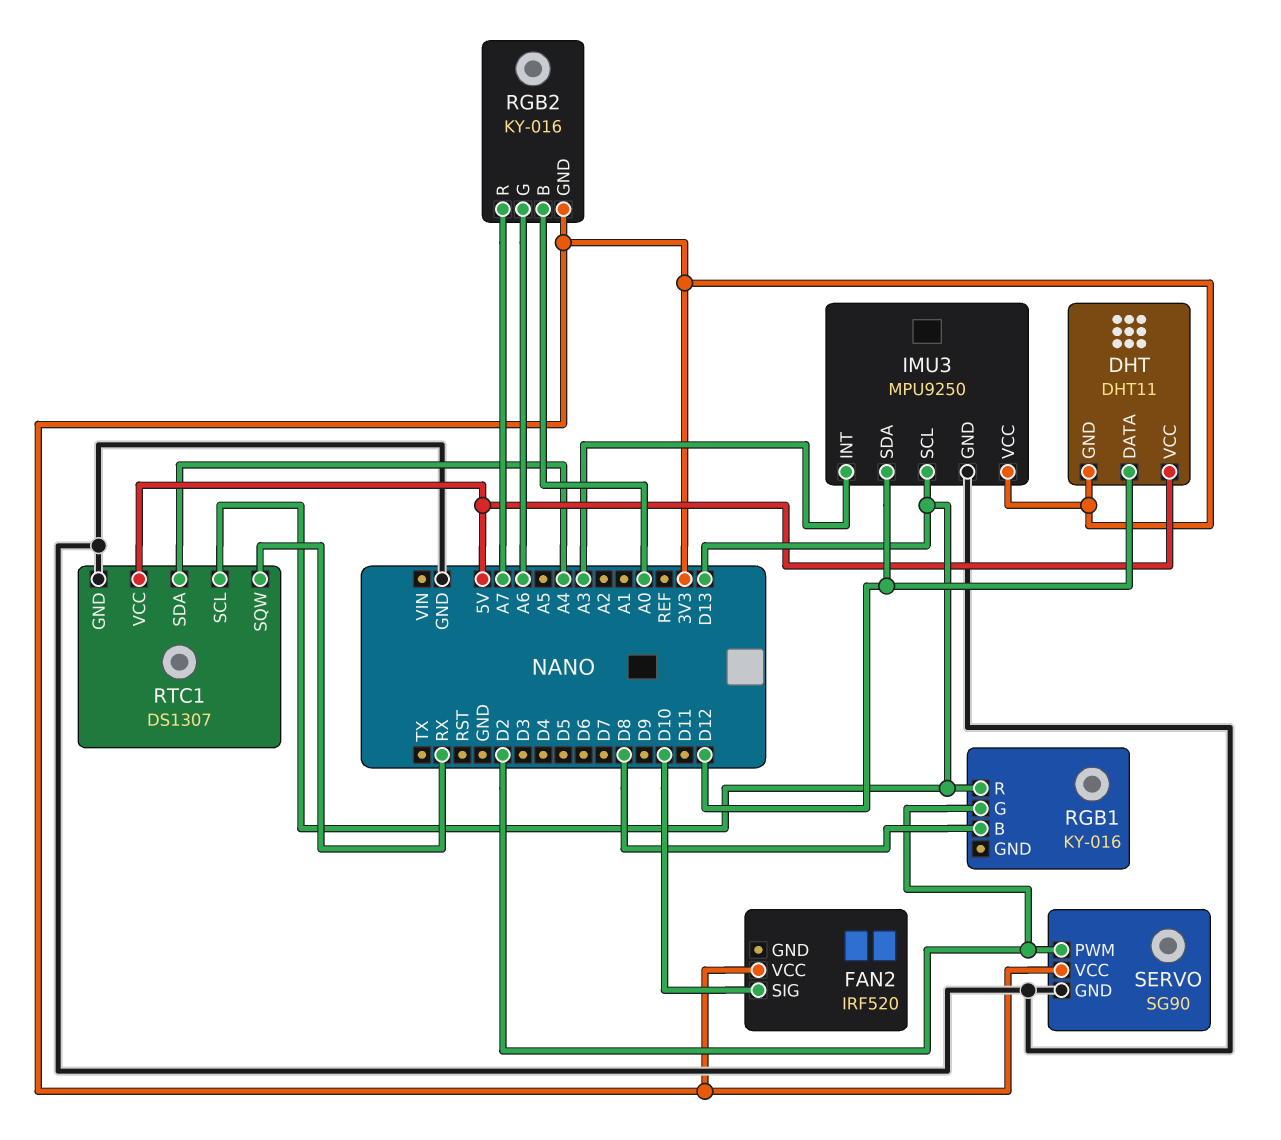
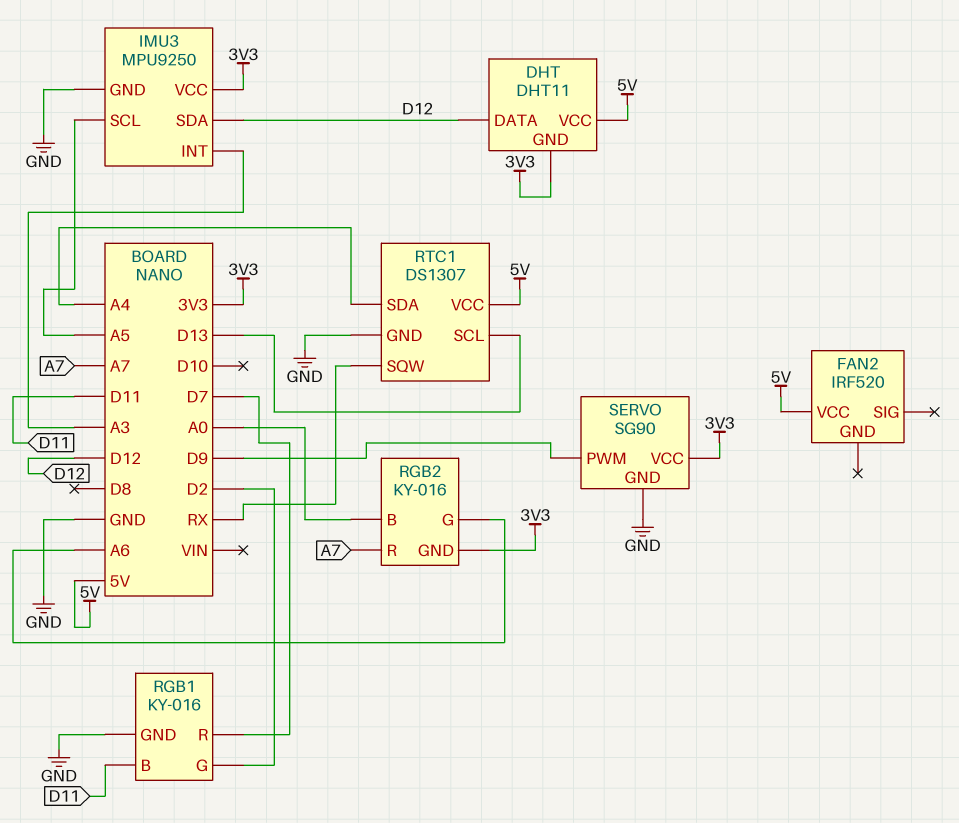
FAN2 pin SIG: D10 -> none
FAN2 pin VCC: 3V3 -> 5V
IMU3 pin SCL: D13 -> A5
RGB1 pin B: D8 -> D11
RGB1 pin GND: none -> GND
RGB1 pin R: D13 -> D7
SERVO pin PWM: D2 -> D9

